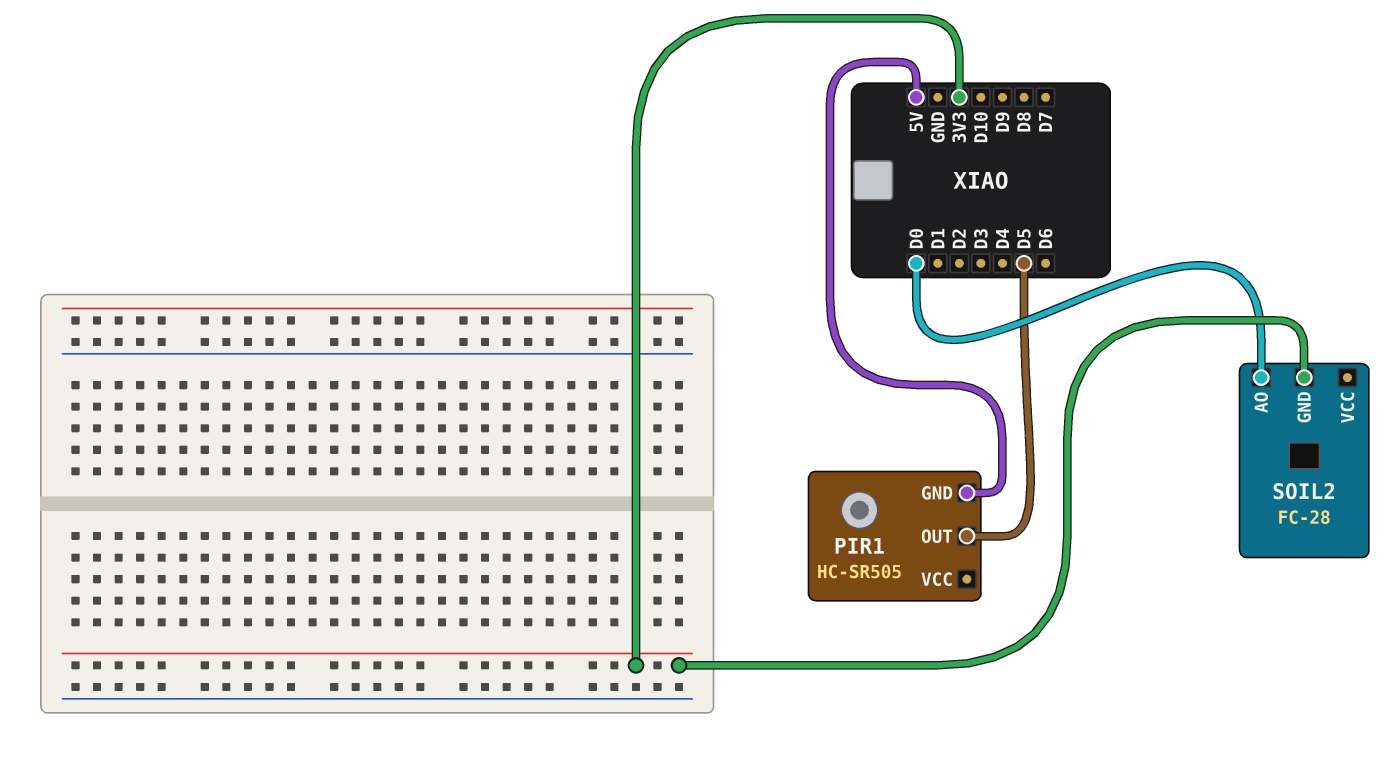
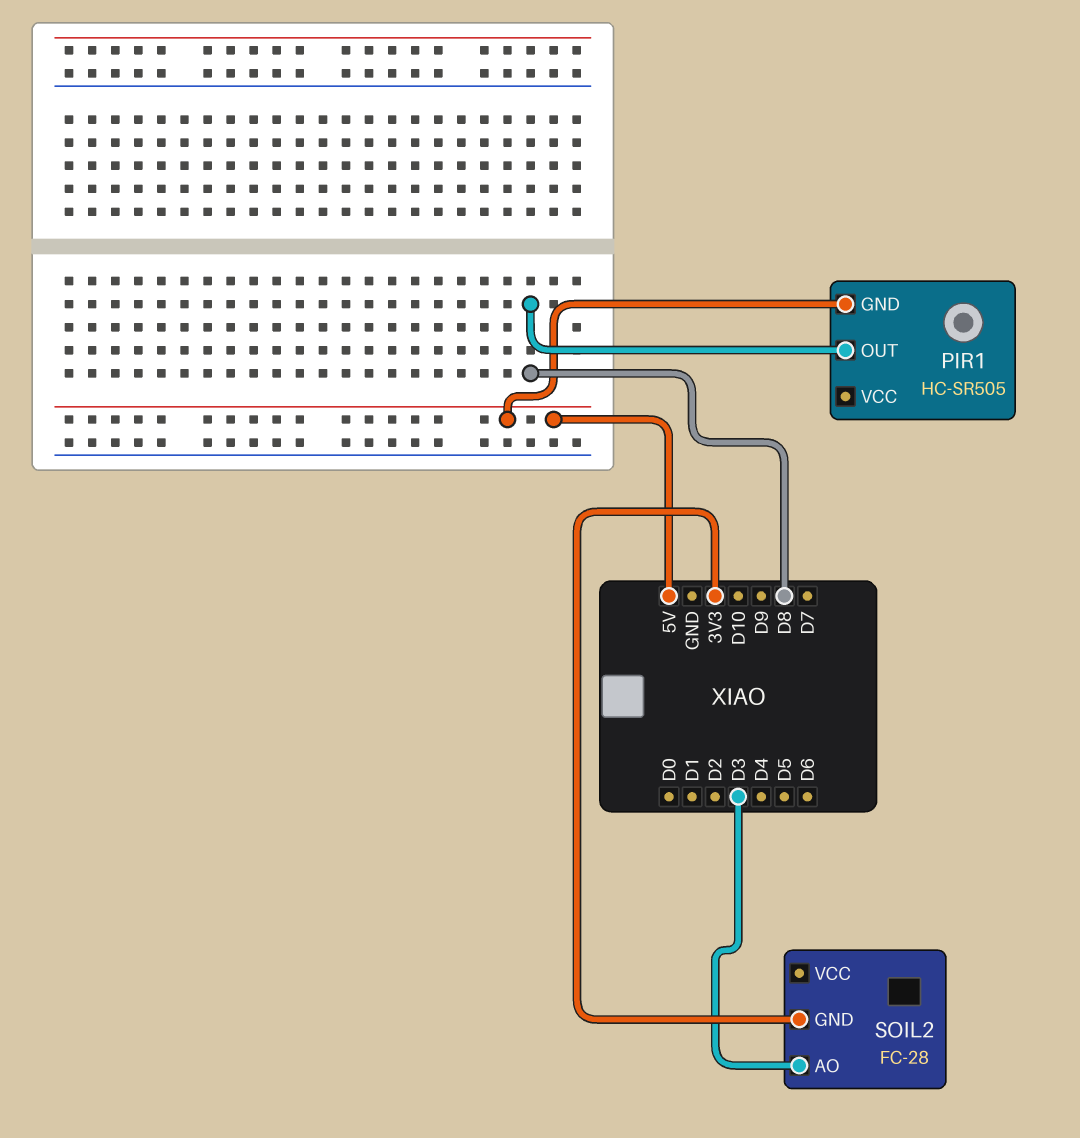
PIR1 pin OUT: D5 -> D8
SOIL2 pin AO: D0 -> D3

